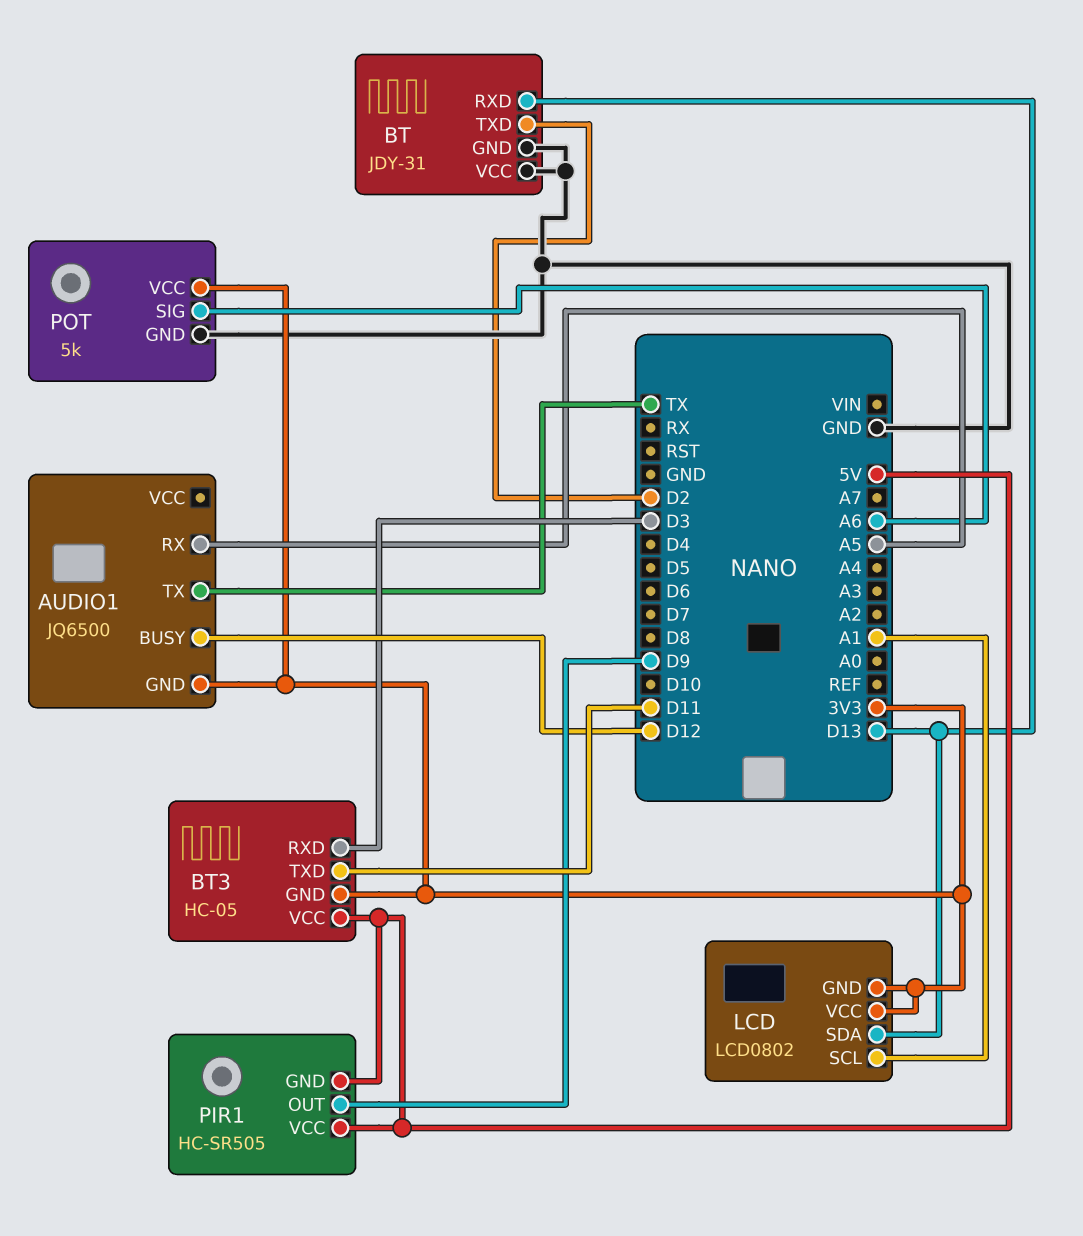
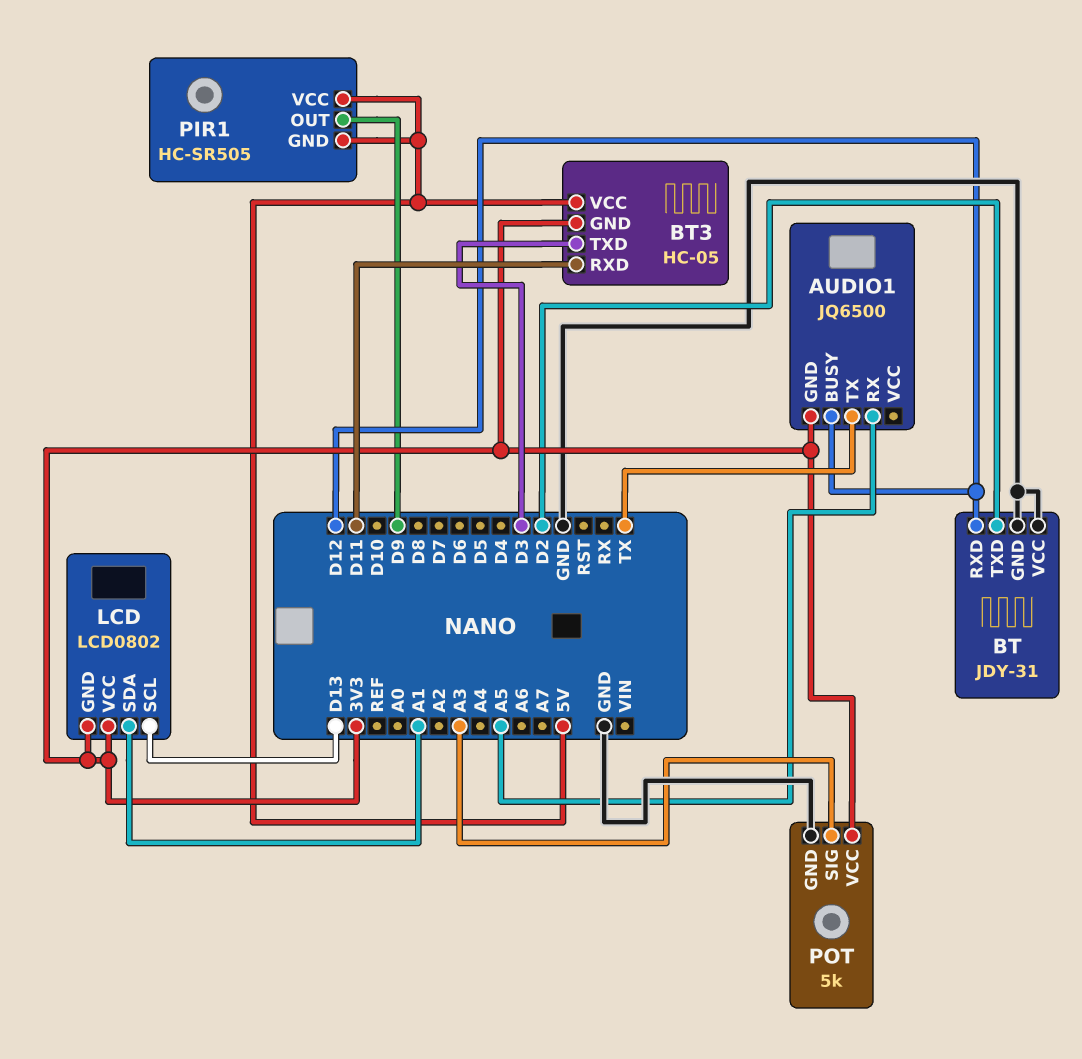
BT pin RXD: D13 -> D12
BT3 pin RXD: D3 -> D11
BT3 pin TXD: D11 -> D3
LCD pin SCL: A1 -> D13
LCD pin SDA: D13 -> A1
POT pin SIG: A6 -> A3

